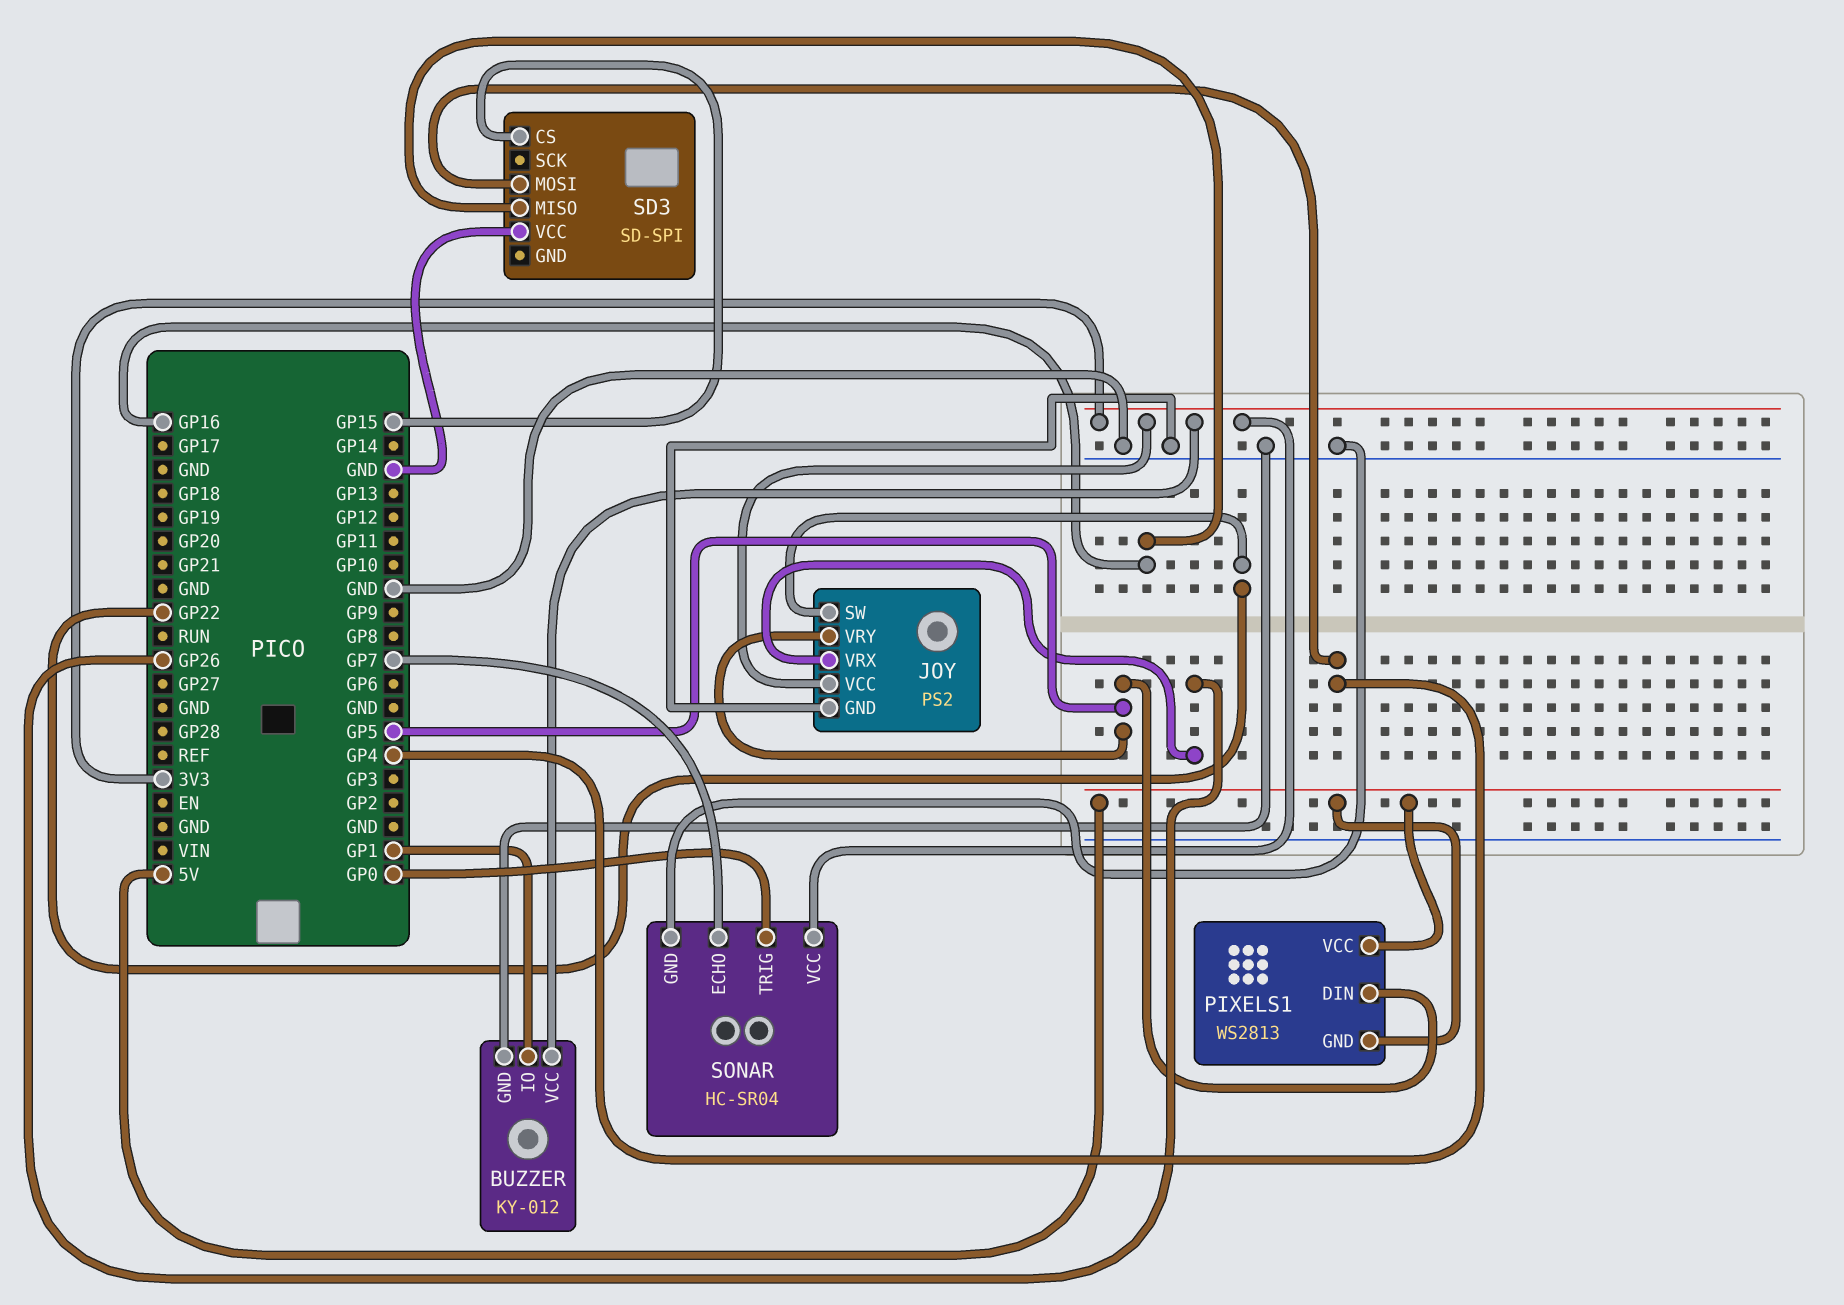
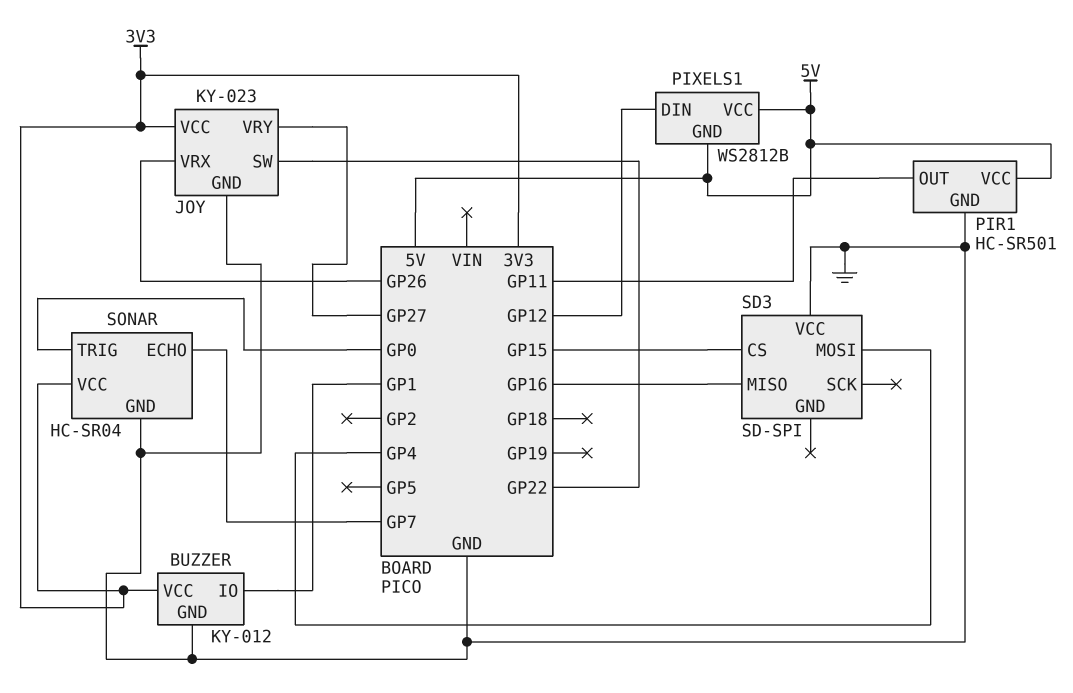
JOY: PS2 -> KY-023
JOY pin VRY: GP5 -> GP27
PIR1: none -> HC-SR501
PIR1 pin GND: none -> GND
PIR1 pin OUT: none -> GP11
PIR1 pin VCC: none -> 5V
PIXELS1: WS2813 -> WS2812B
PIXELS1 pin DIN: GP5 -> GP12

